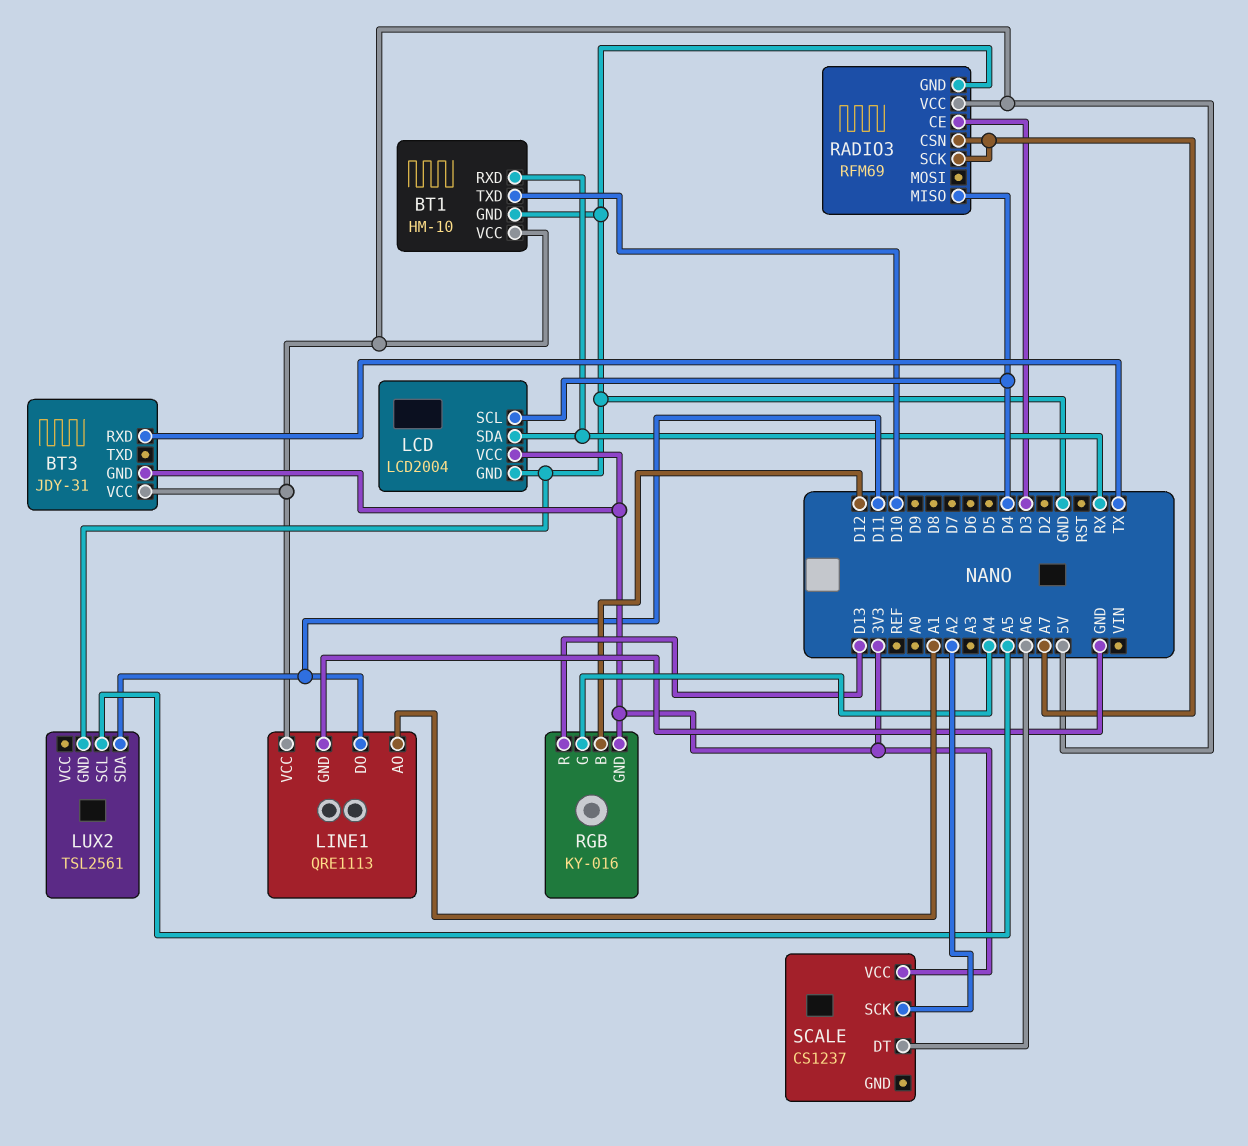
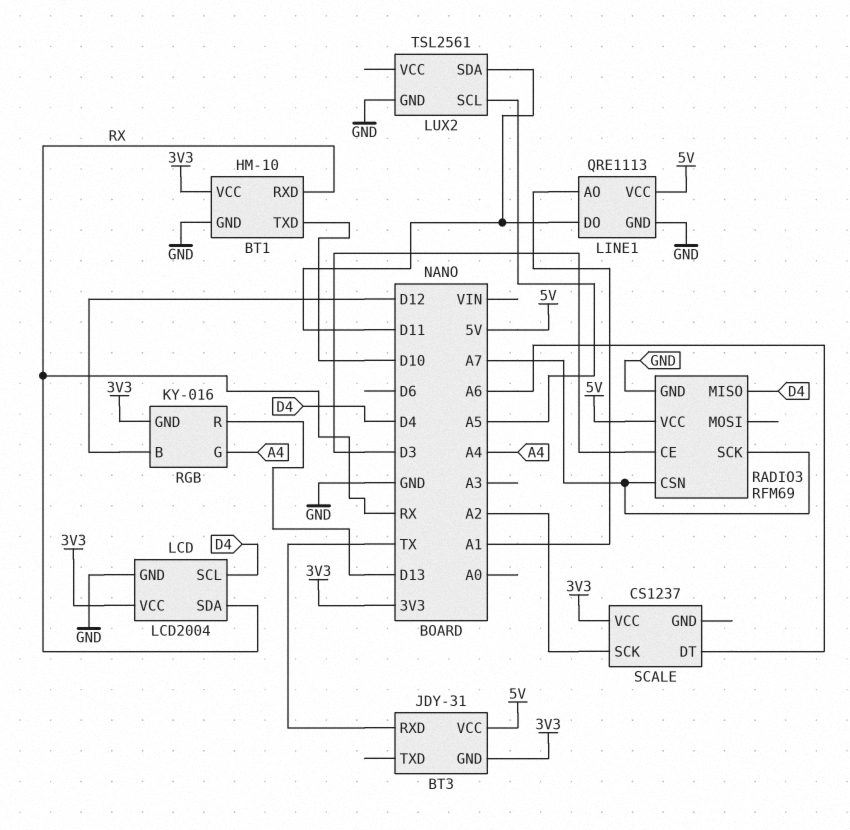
BT1 pin VCC: 5V -> 3V3

